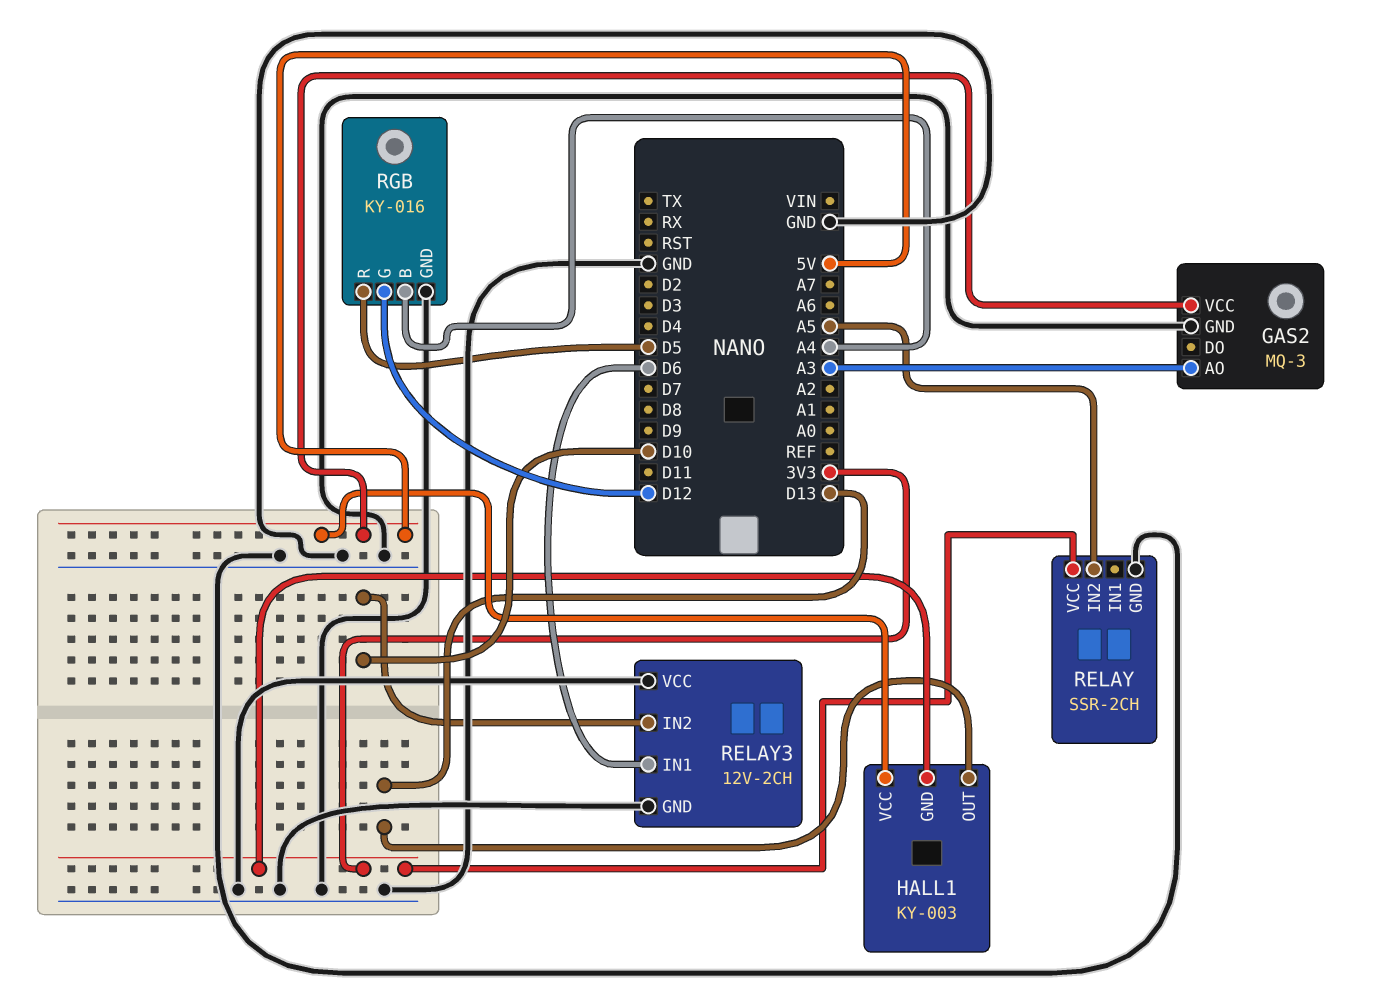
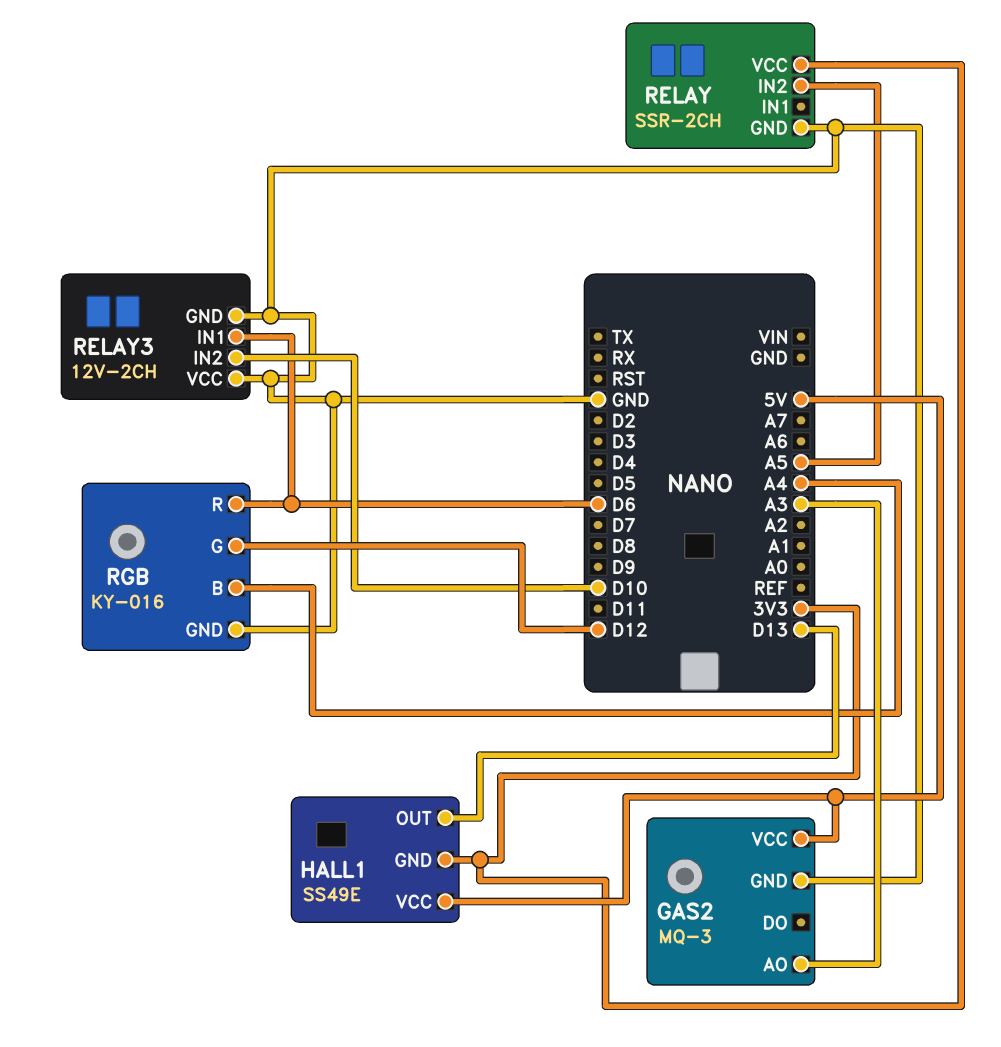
HALL1: KY-003 -> SS49E
RGB pin R: D5 -> D6

